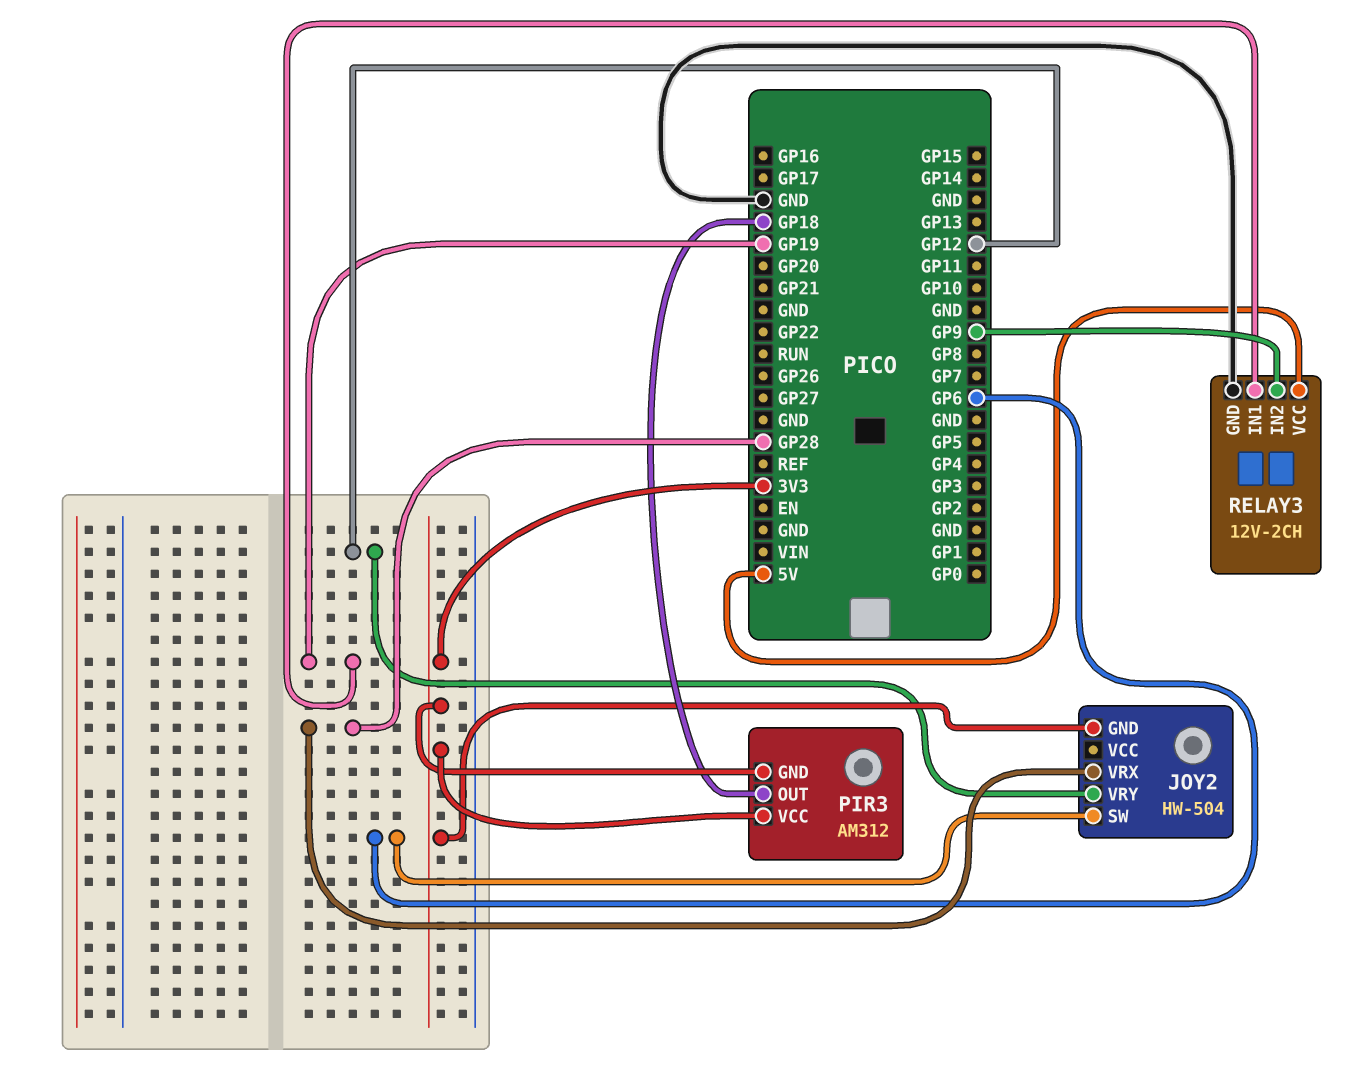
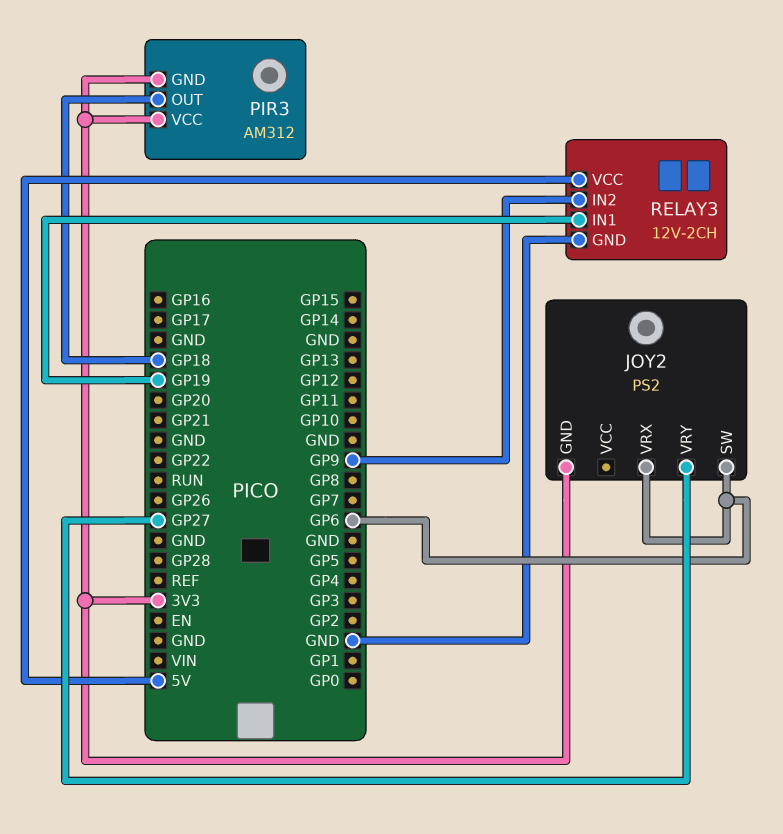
JOY2: HW-504 -> PS2
JOY2 pin VRX: GP28 -> GP6
JOY2 pin VRY: GP12 -> GP27

